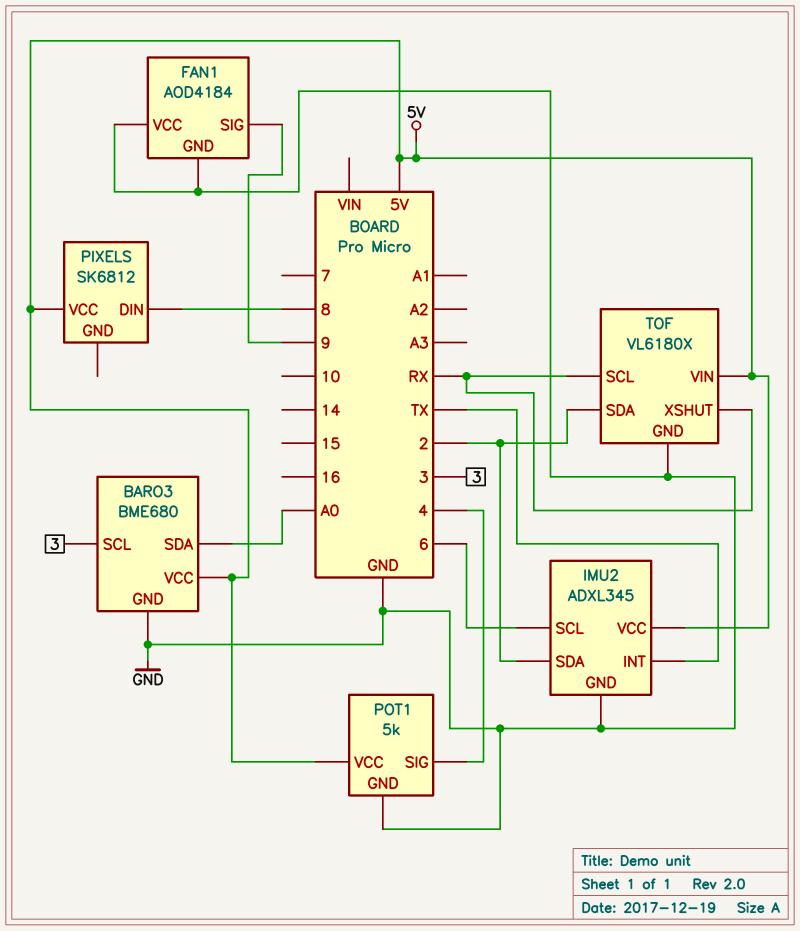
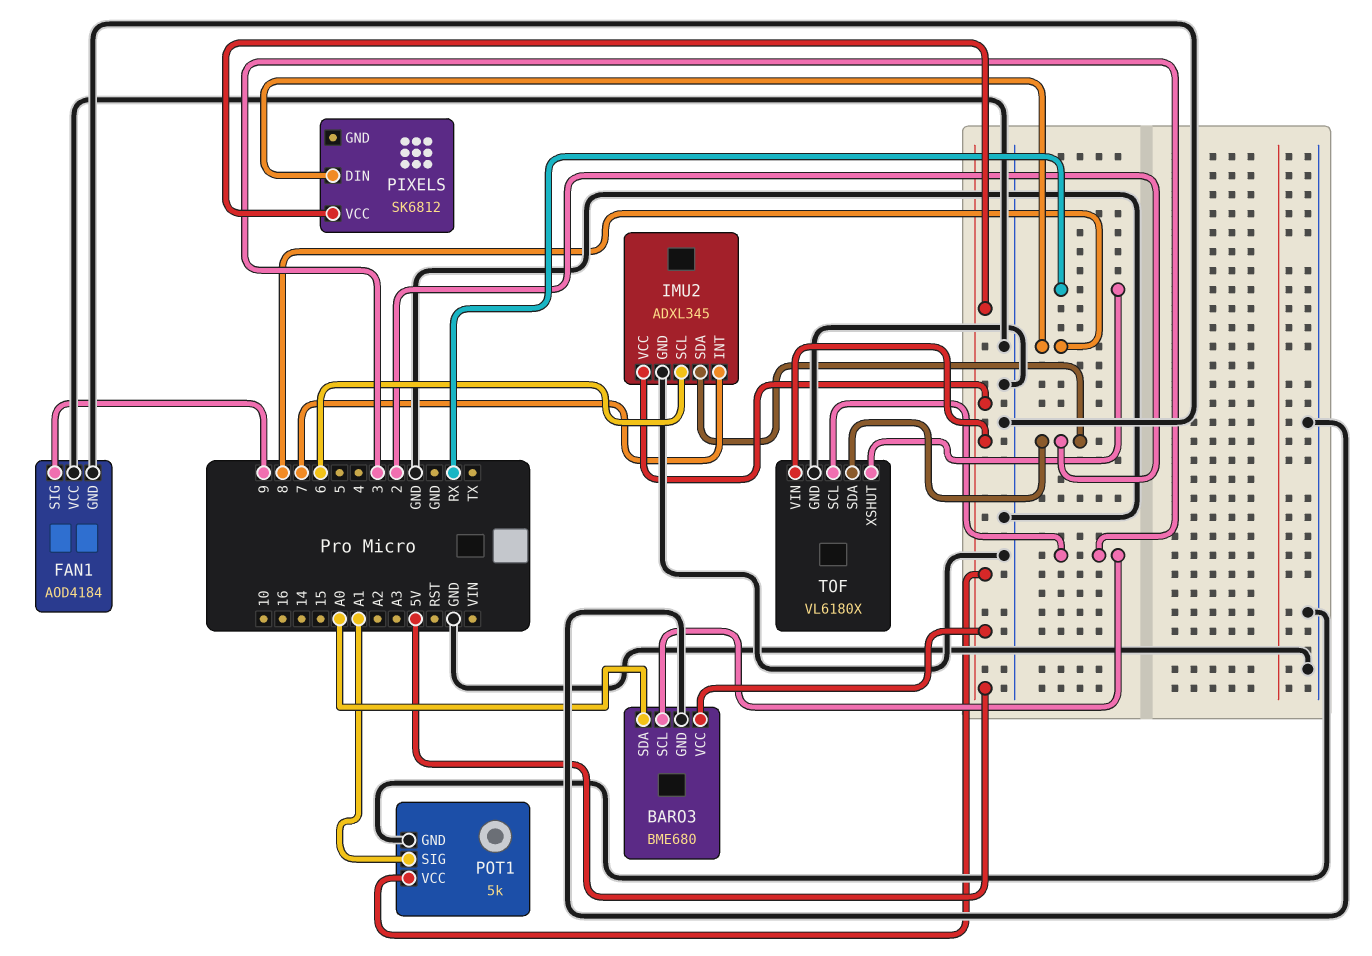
IMU2 pin INT: TX -> 7
POT1 pin SIG: 4 -> A1
TOF pin SCL: RX -> 3

